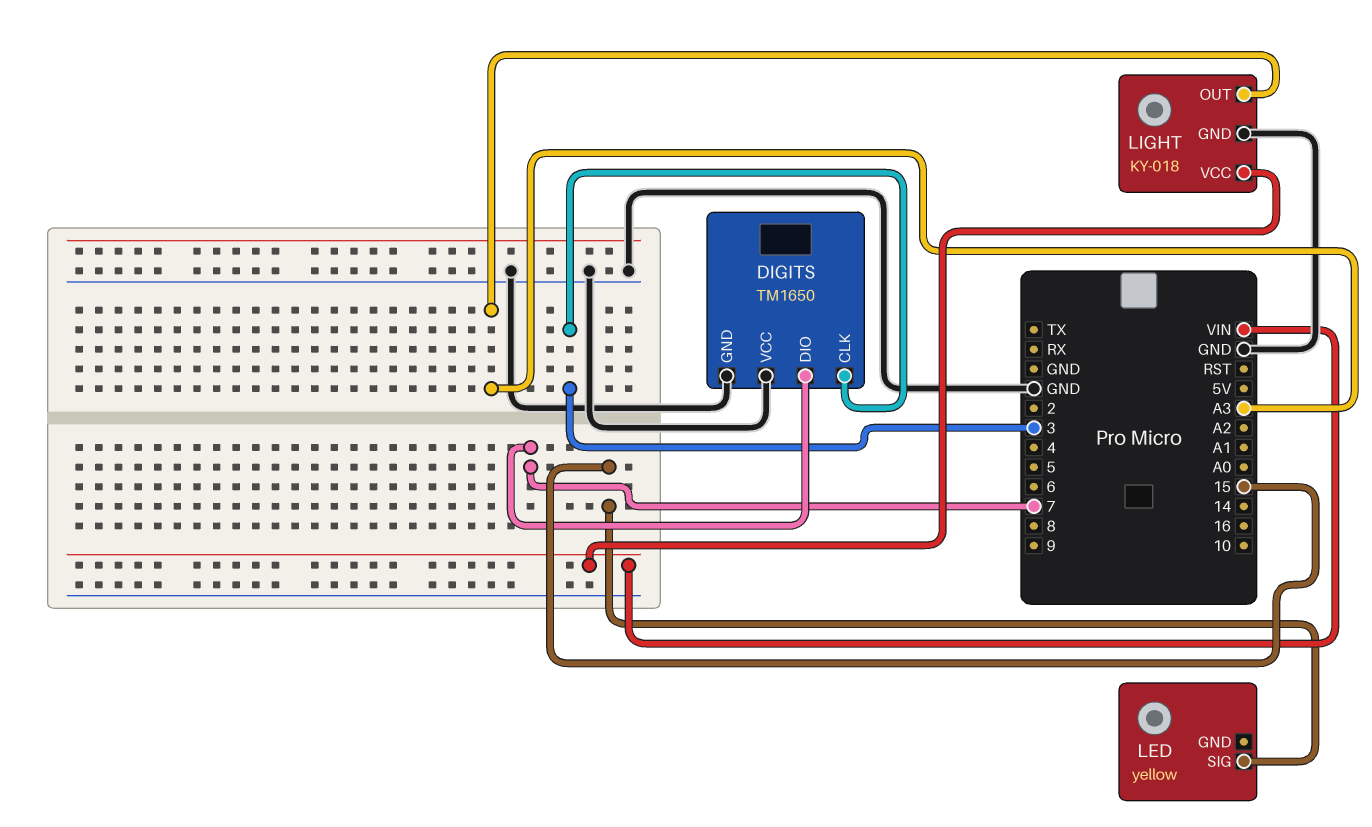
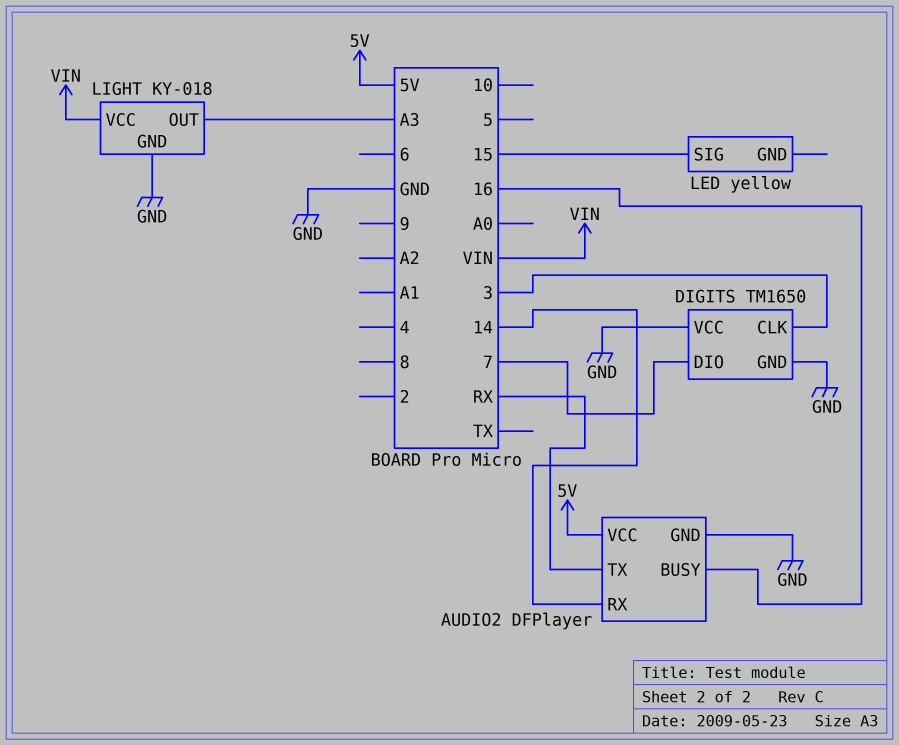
AUDIO2: none -> DFPlayer
AUDIO2 pin BUSY: none -> 16
AUDIO2 pin GND: none -> GND
AUDIO2 pin RX: none -> 14
AUDIO2 pin TX: none -> RX
AUDIO2 pin VCC: none -> 5V

